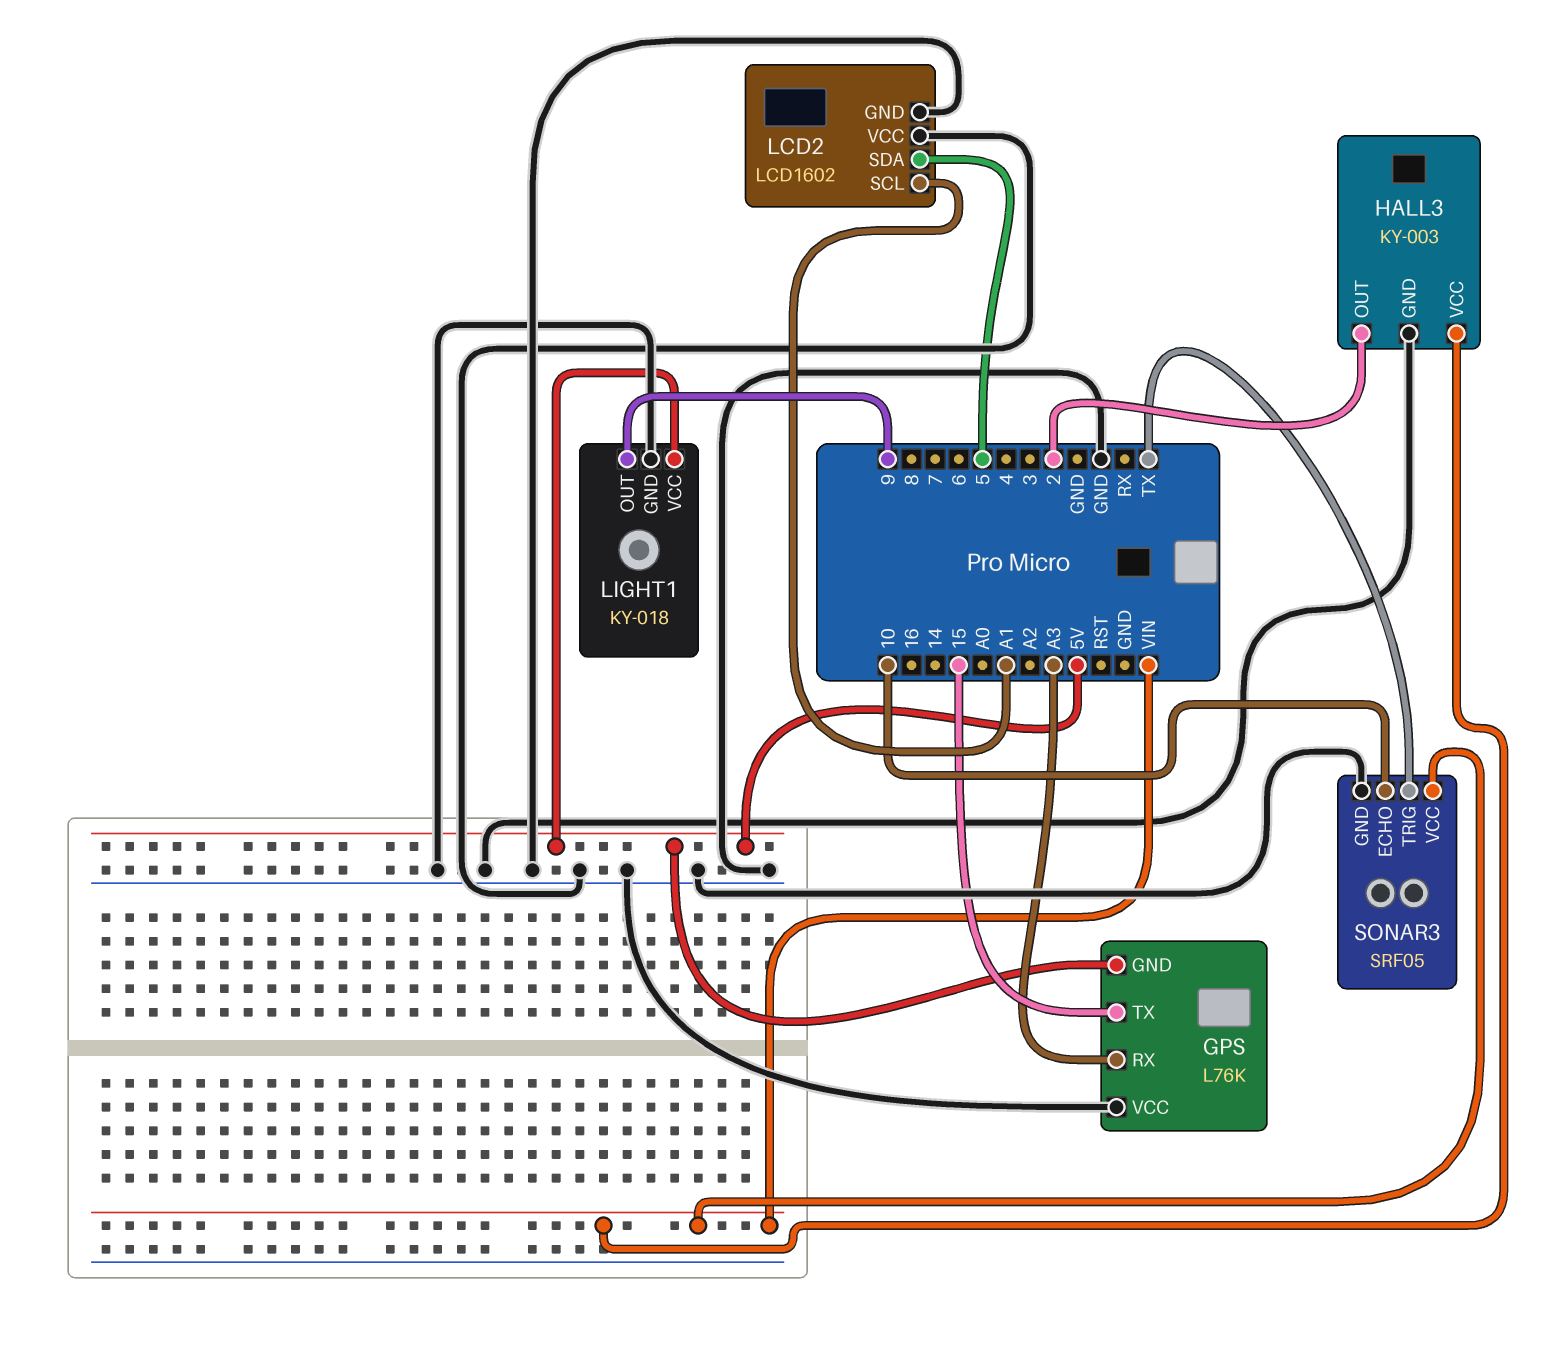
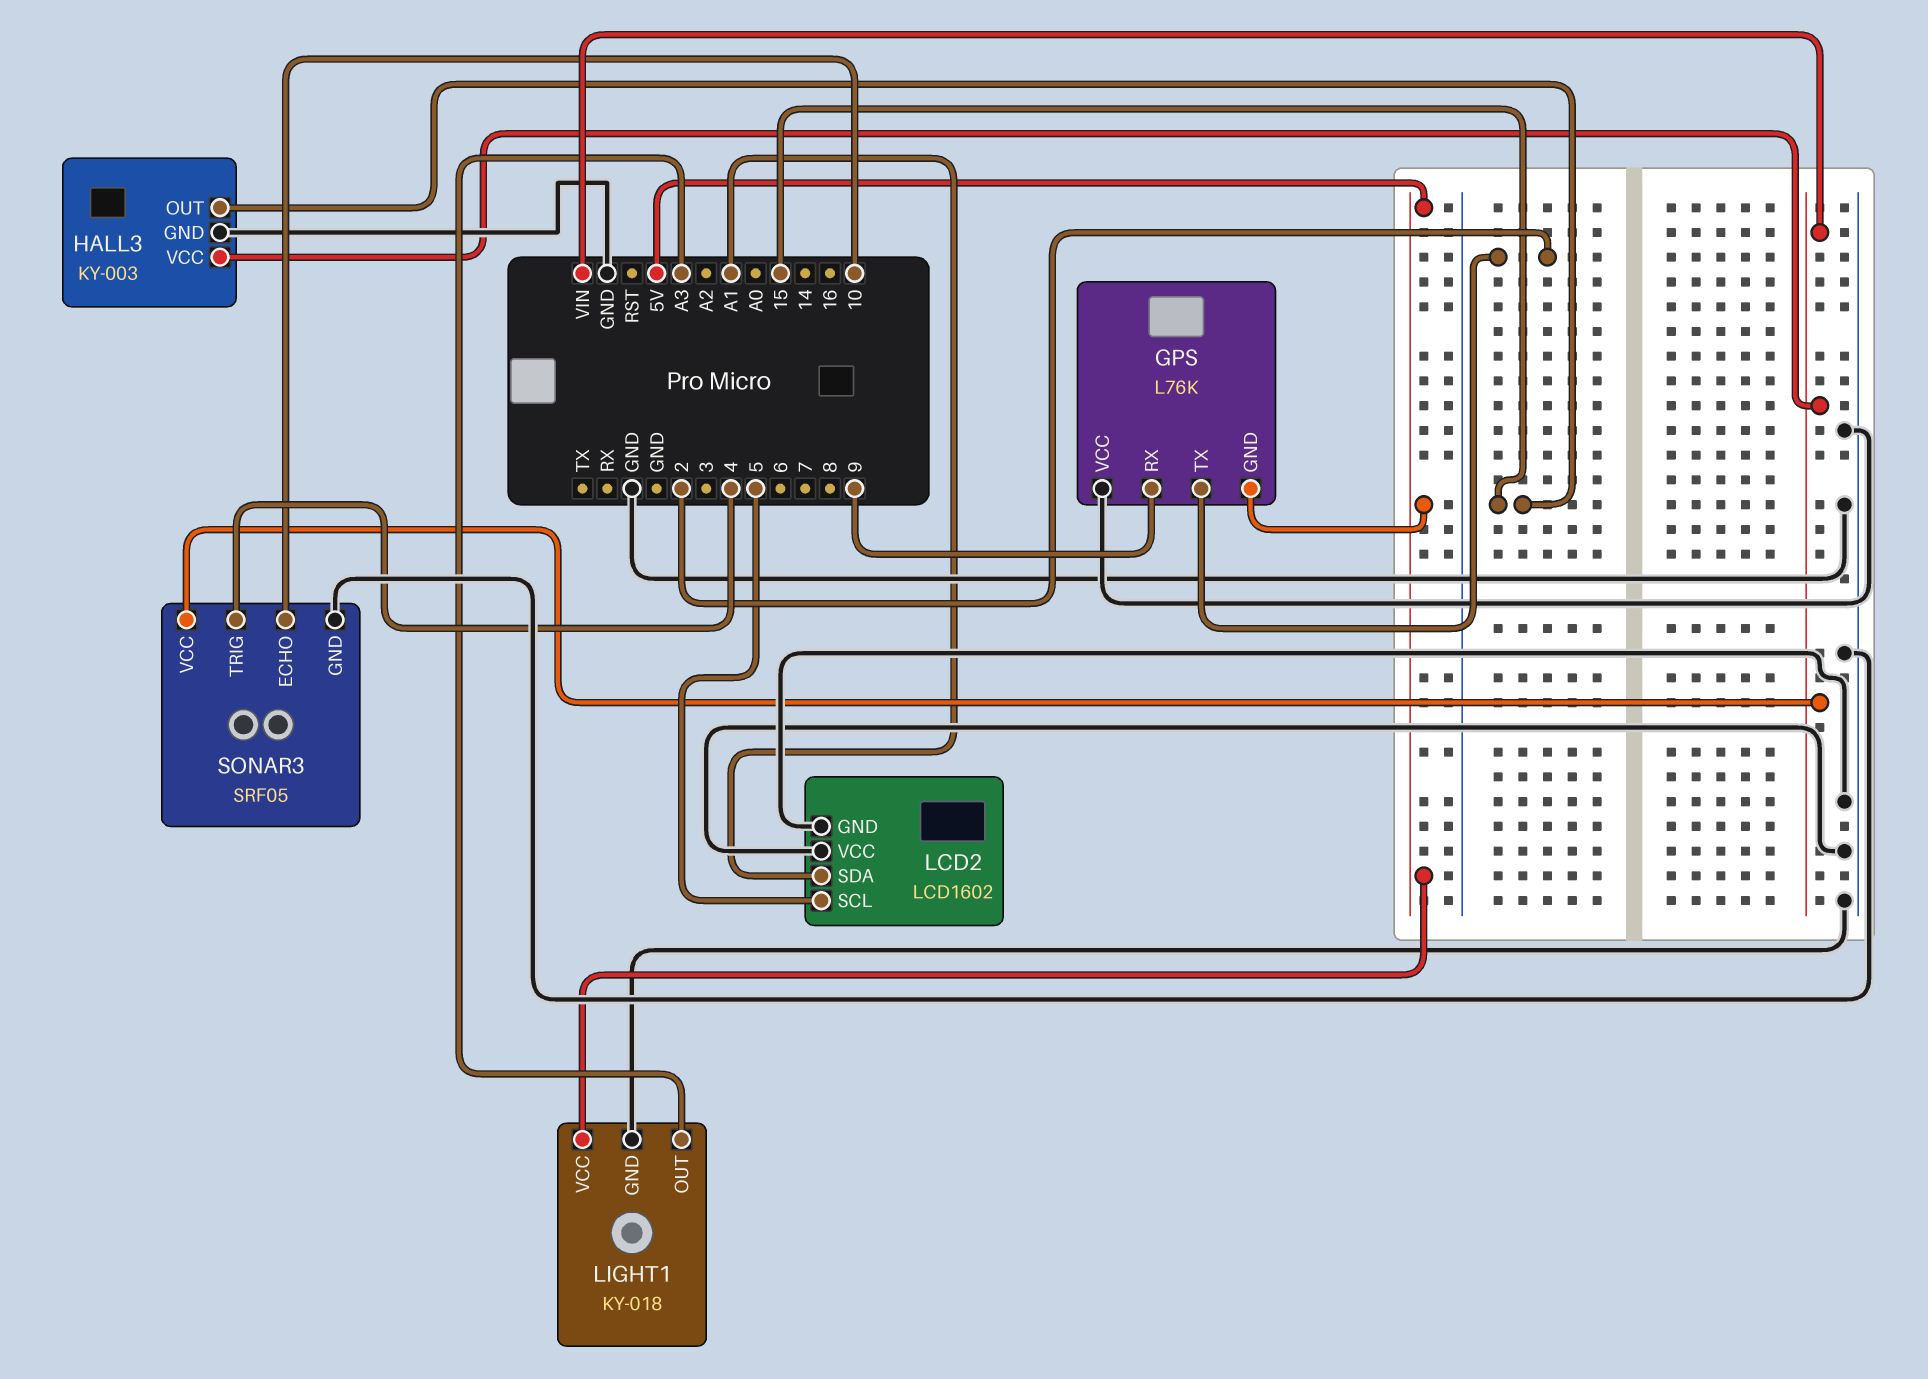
GPS pin RX: A3 -> 9
GPS pin TX: 15 -> 2
HALL3 pin OUT: 2 -> 15
LCD2 pin SCL: A1 -> 5
LCD2 pin SDA: 5 -> A1
LIGHT1 pin OUT: 9 -> A3
SONAR3 pin TRIG: TX -> 4

